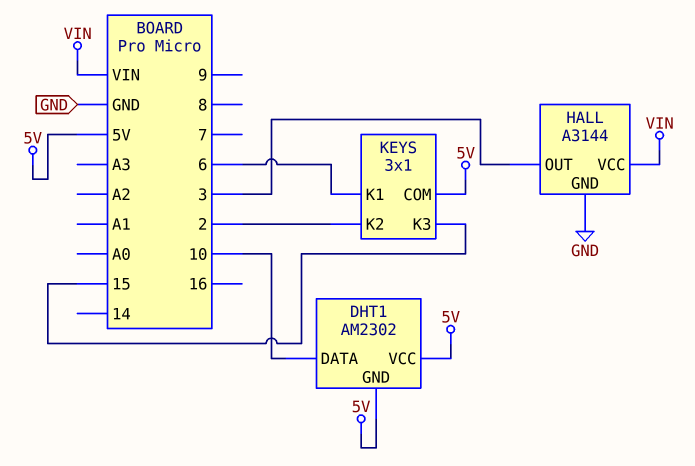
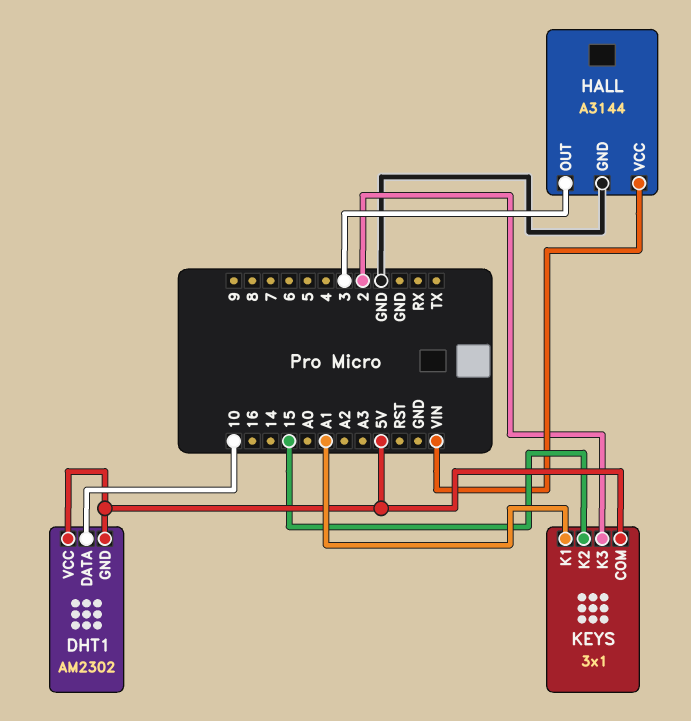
KEYS pin K1: 6 -> A1
KEYS pin K2: 2 -> 15
KEYS pin K3: 15 -> 2

